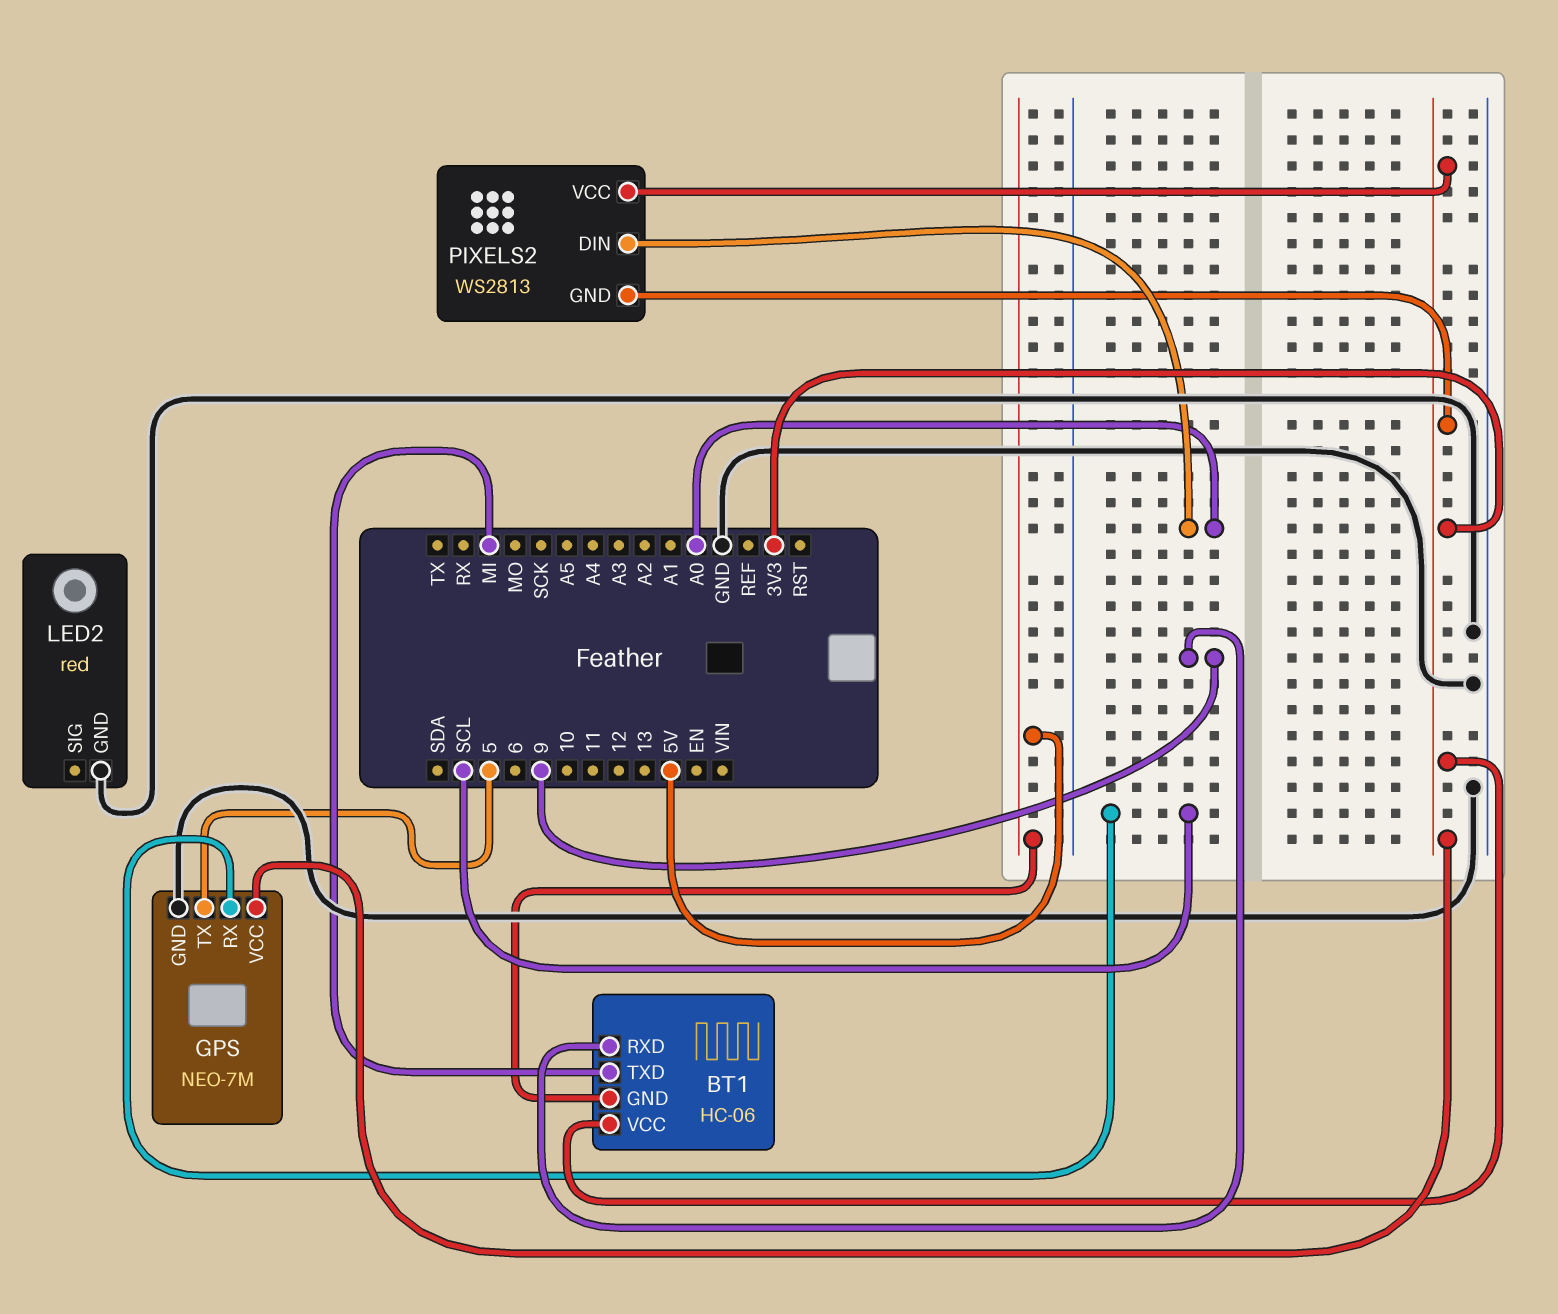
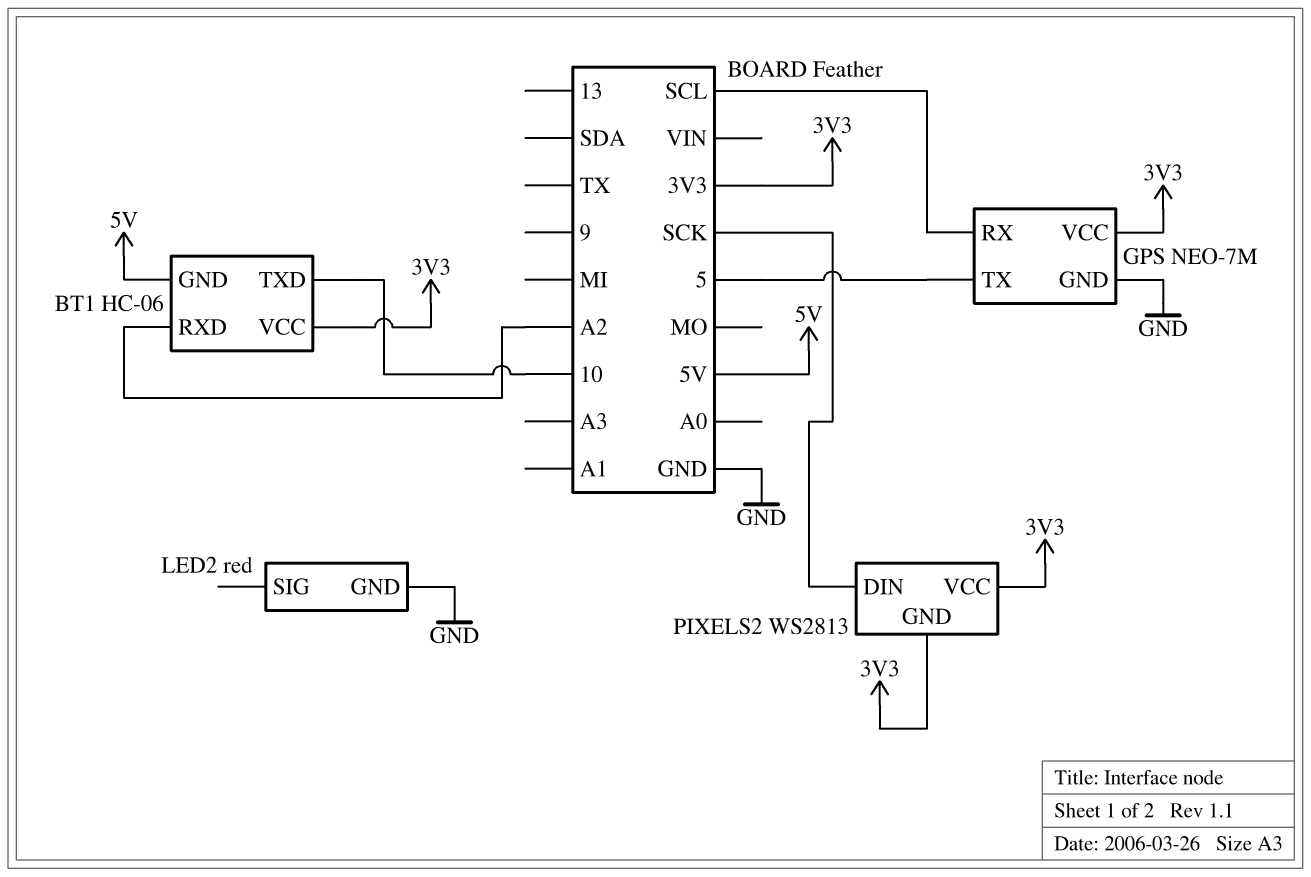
BT1 pin RXD: 9 -> A2
BT1 pin TXD: MI -> 10
PIXELS2 pin DIN: A0 -> SCK

